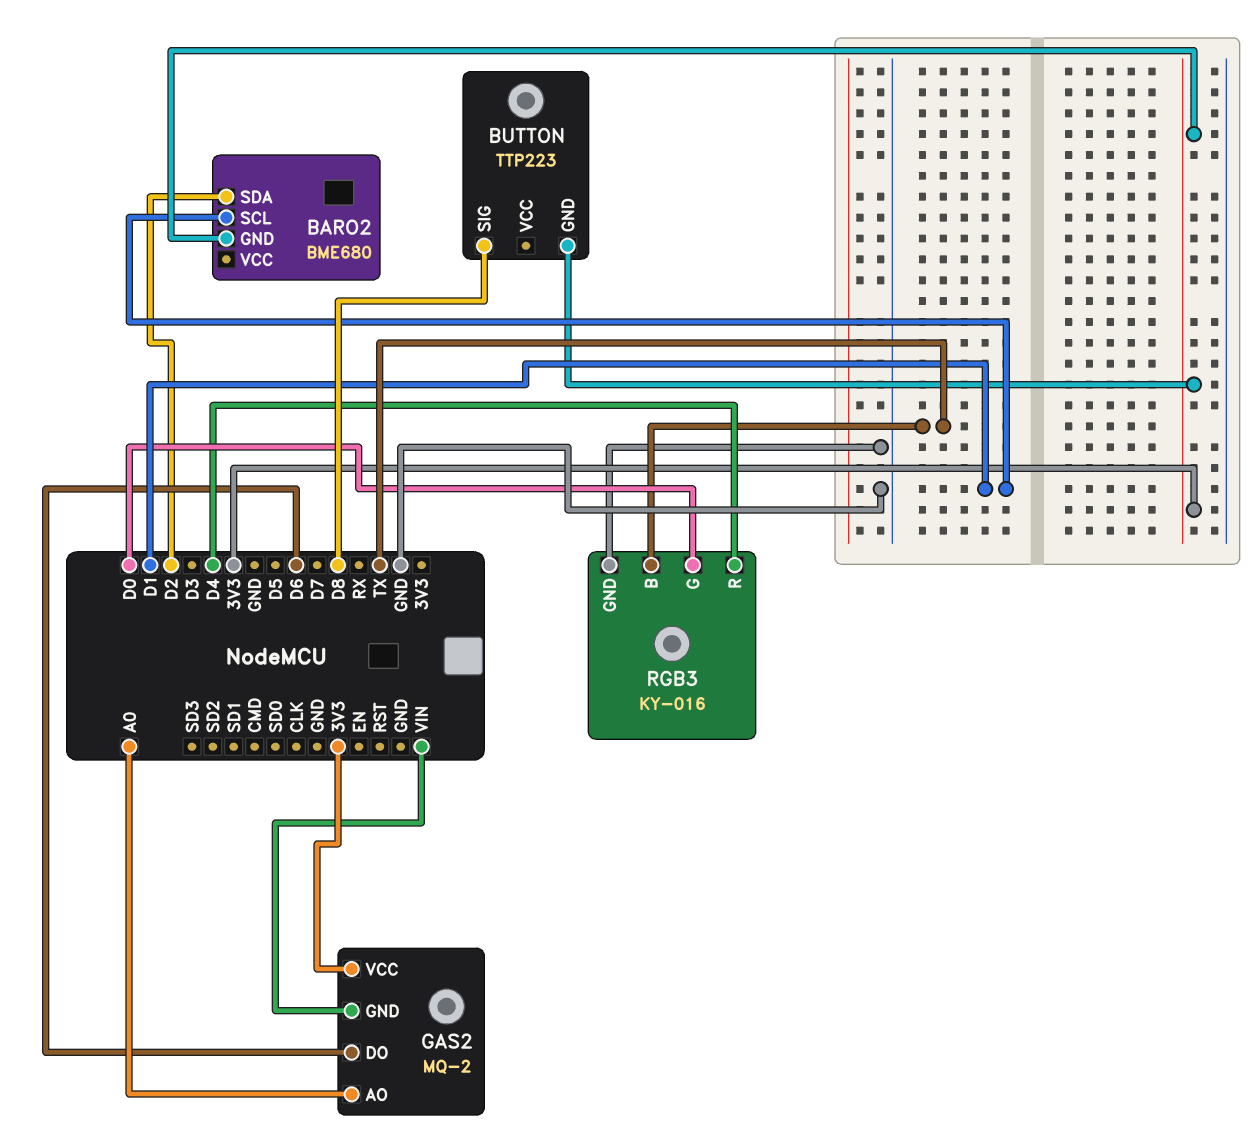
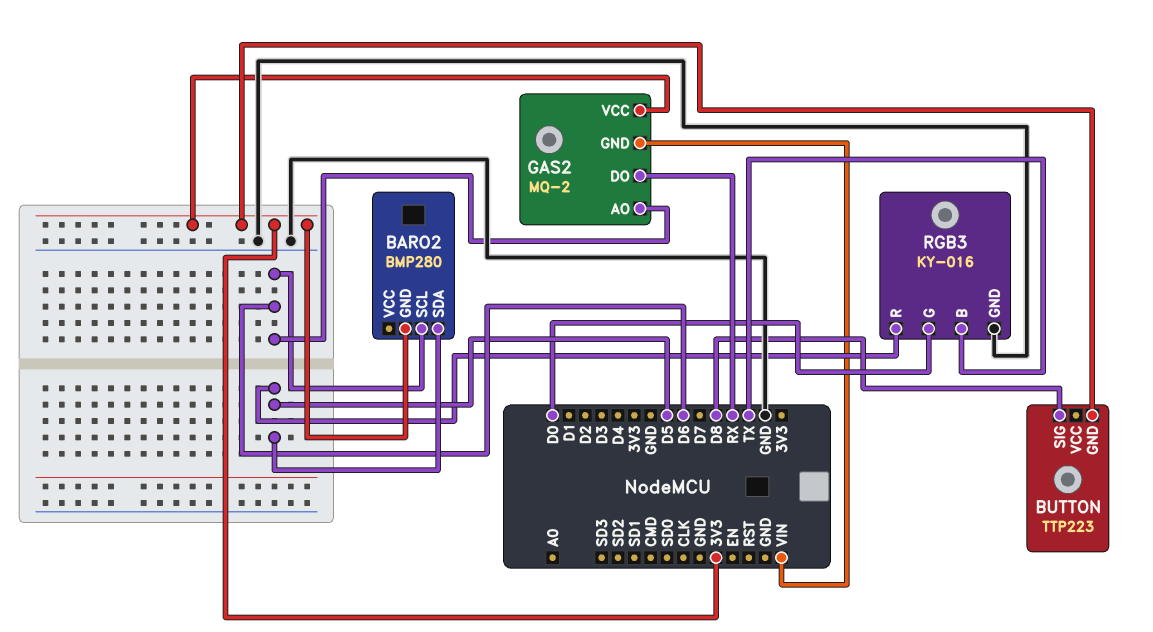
BARO2: BME680 -> BMP280
BARO2 pin SCL: D1 -> D6
BARO2 pin SDA: D2 -> D5
GAS2 pin AO: A0 -> D6
GAS2 pin DO: D6 -> RX
RGB3 pin R: D4 -> D5

